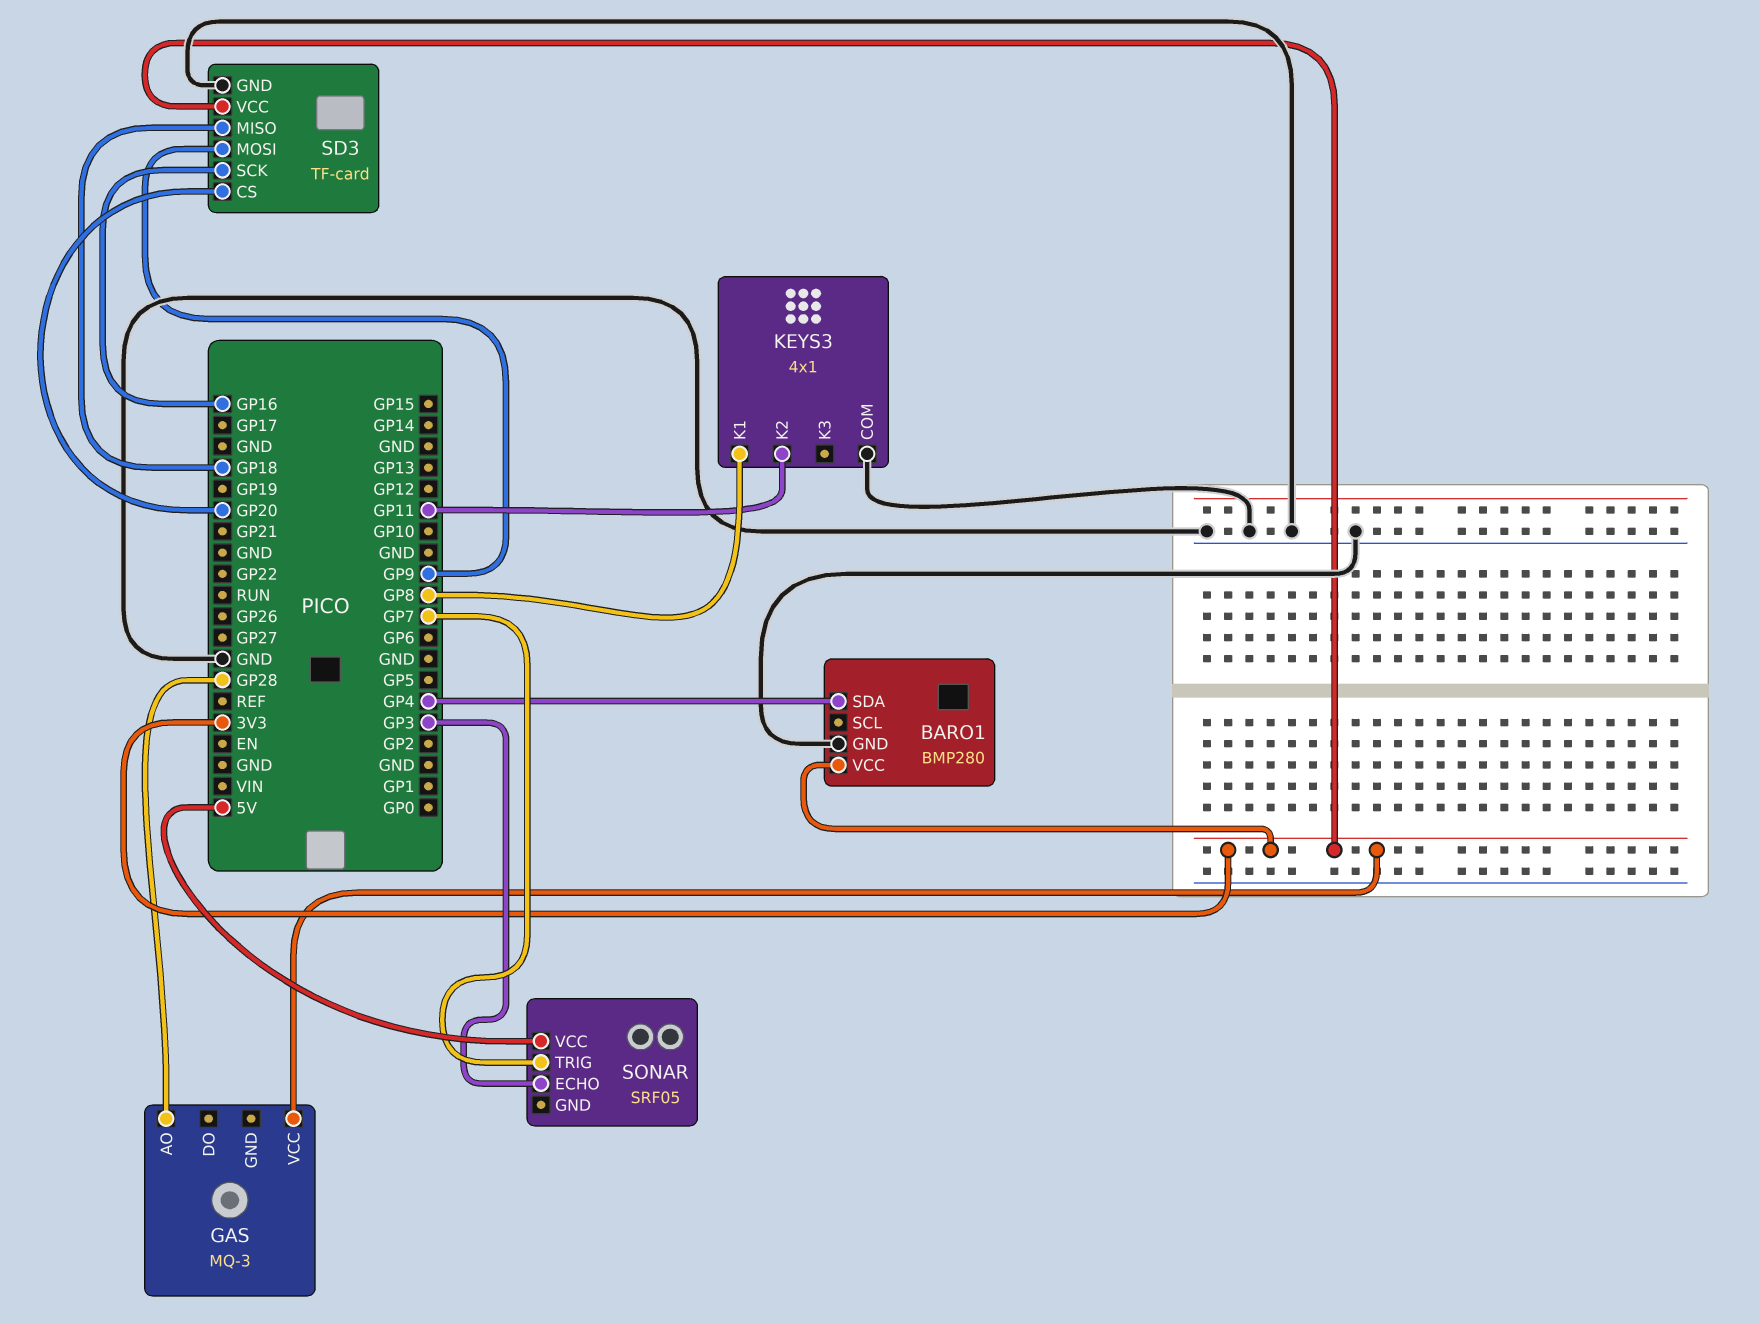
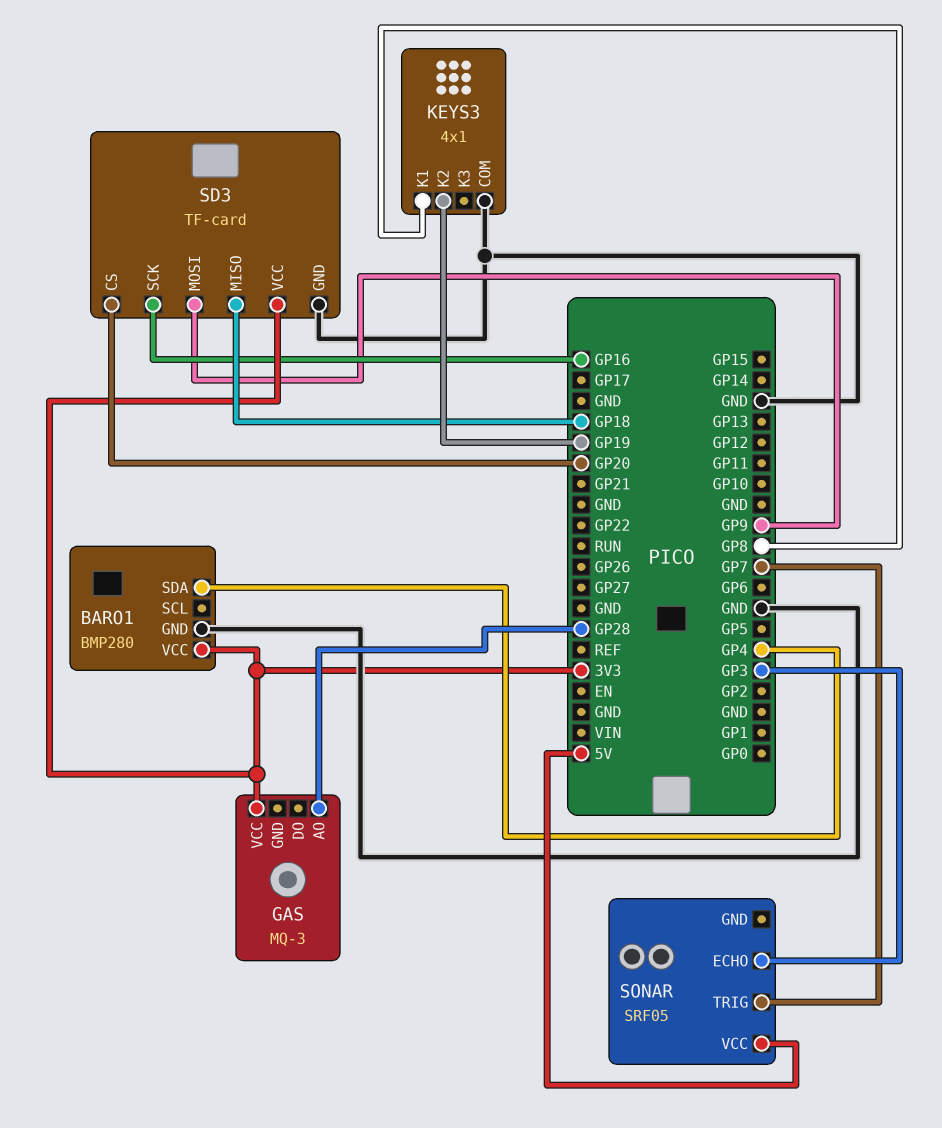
KEYS3 pin K2: GP11 -> GP19

